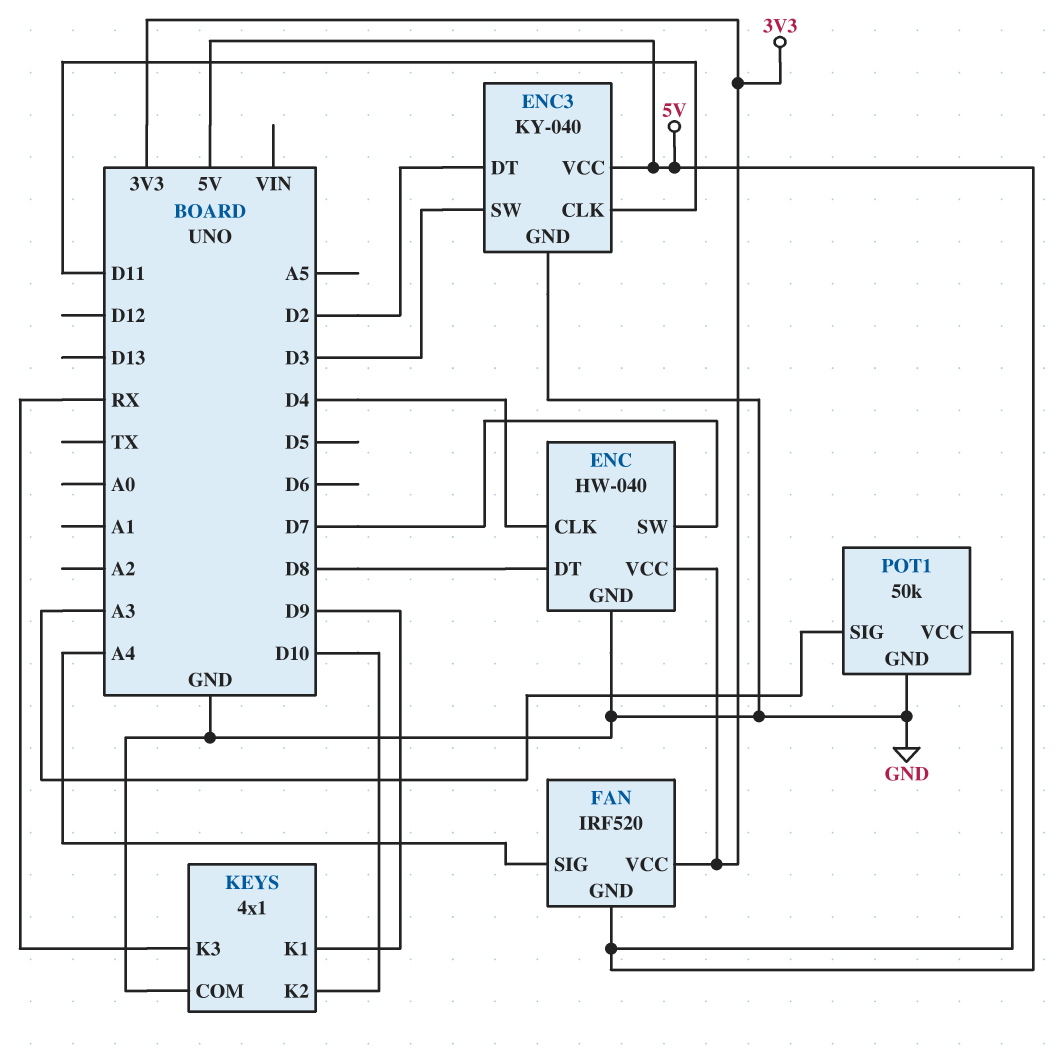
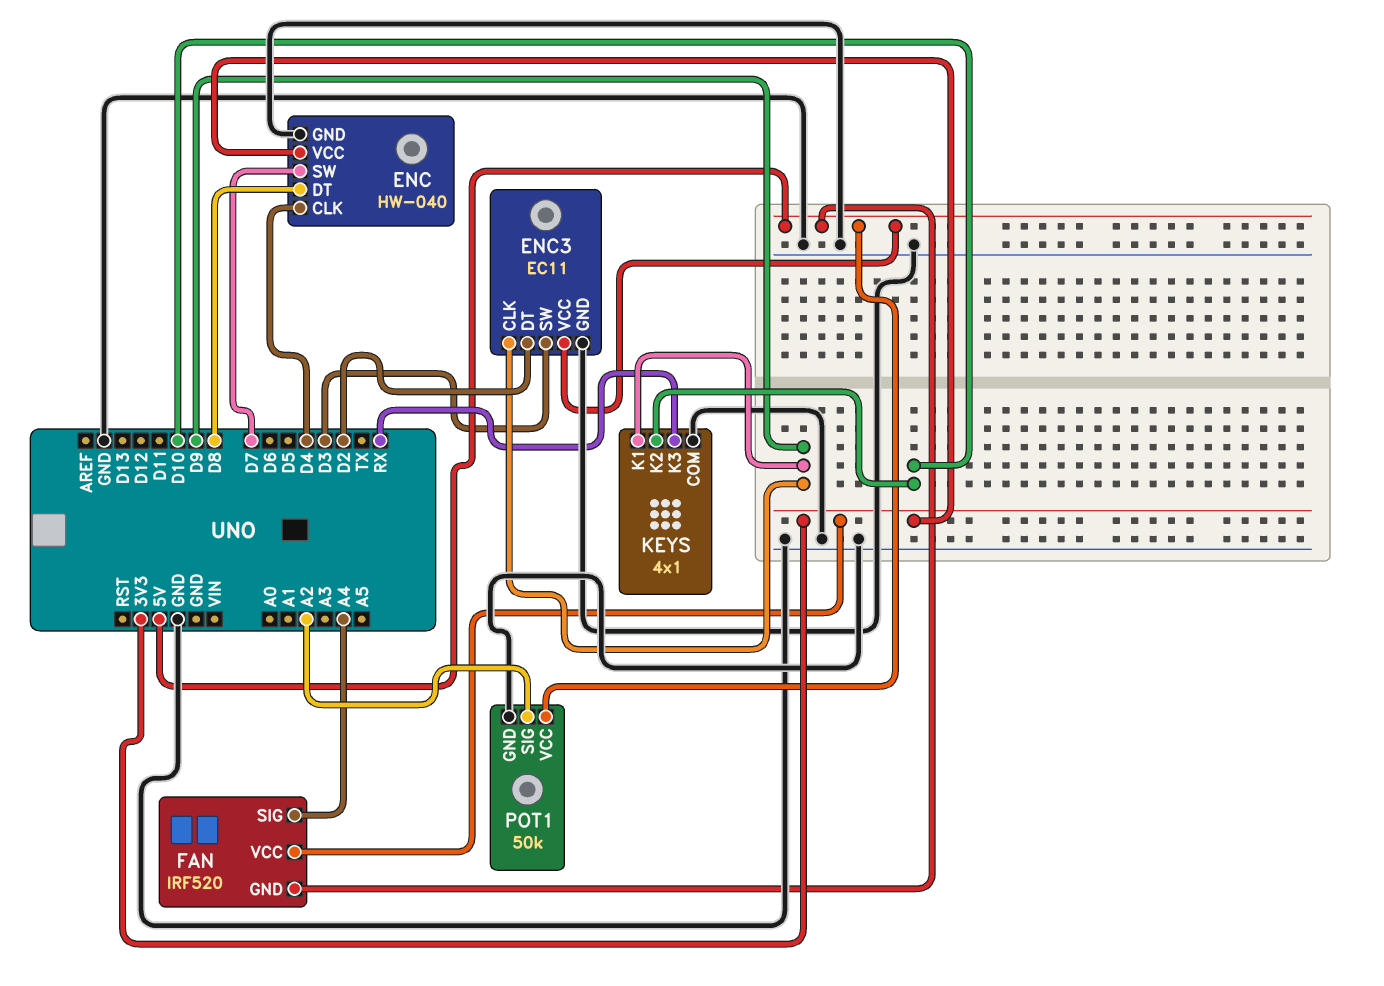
ENC3: KY-040 -> EC11
ENC3 pin CLK: D11 -> D9
POT1 pin SIG: A3 -> A2

